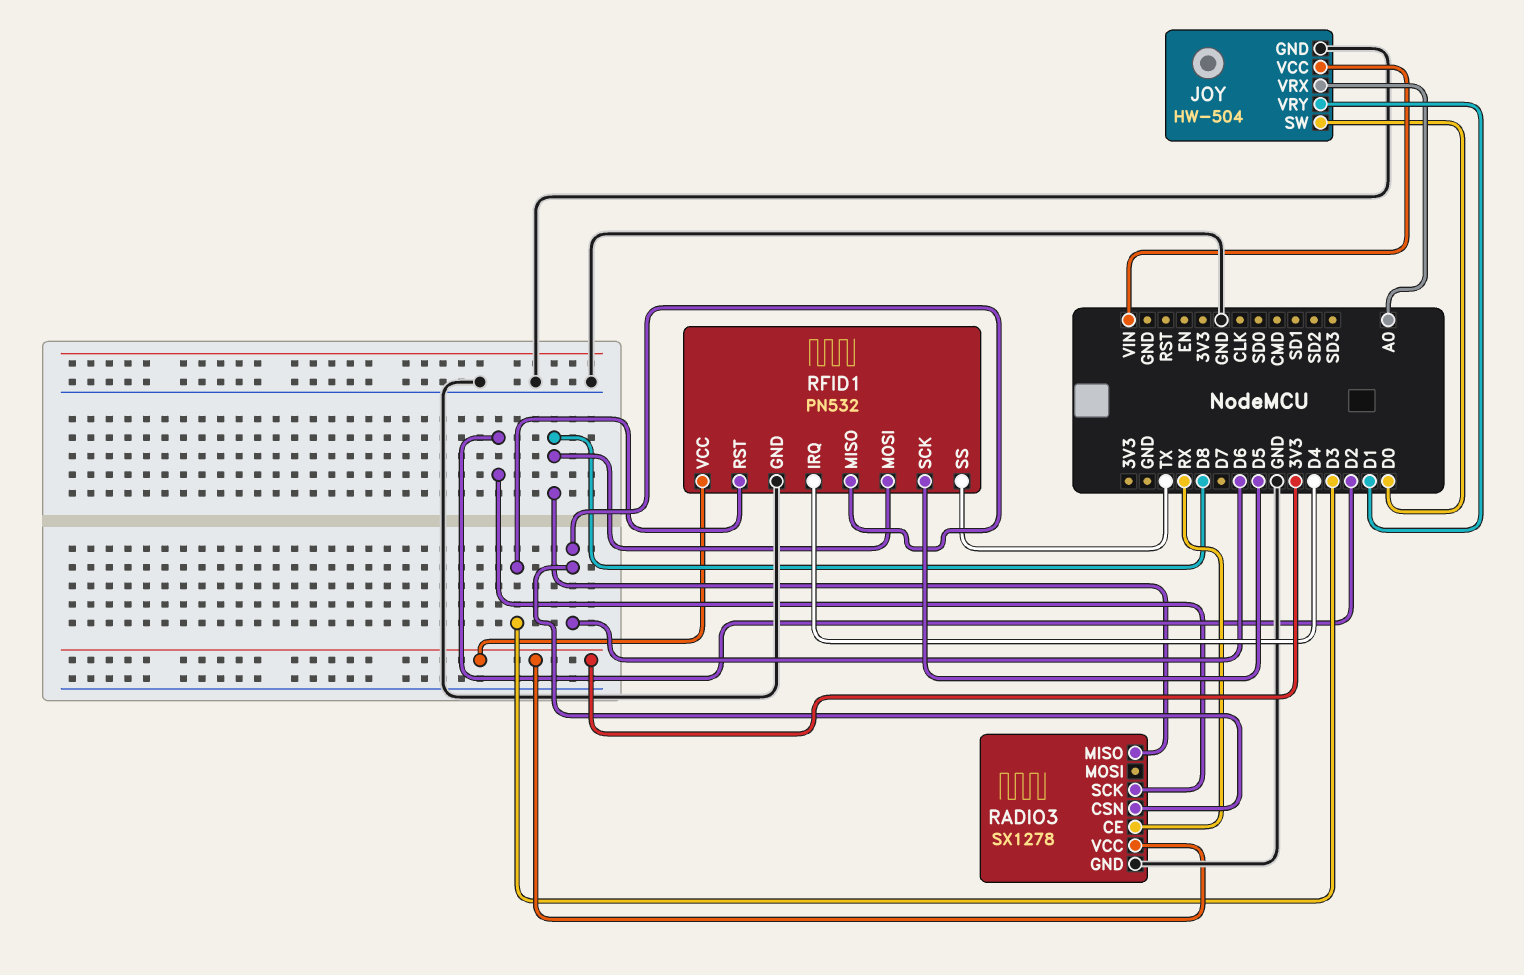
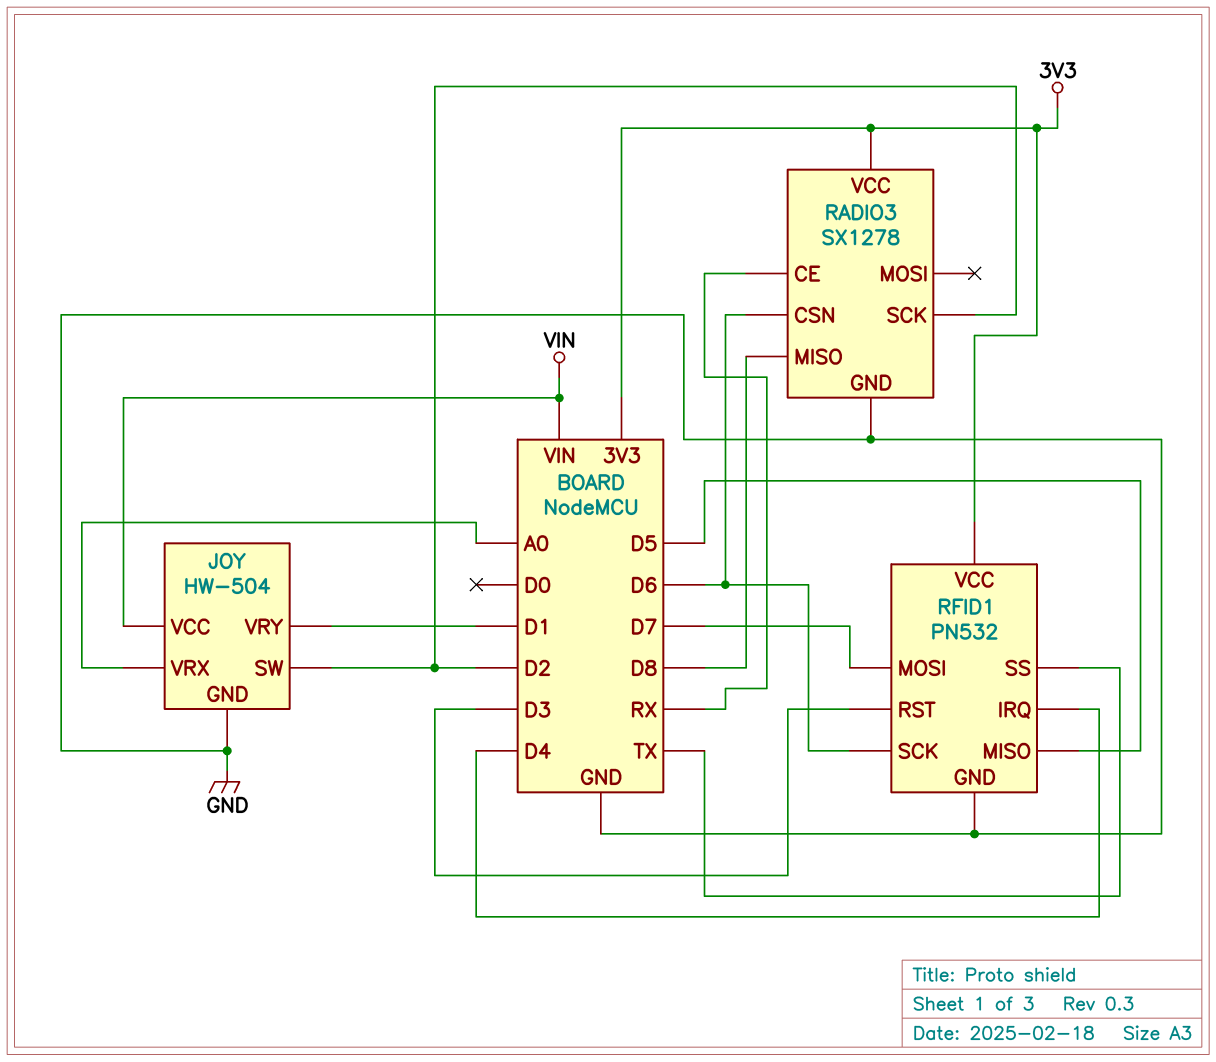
JOY pin SW: D0 -> D2
RFID1 pin MISO: D6 -> D5
RFID1 pin MOSI: D8 -> D7
RFID1 pin SCK: D5 -> D6

